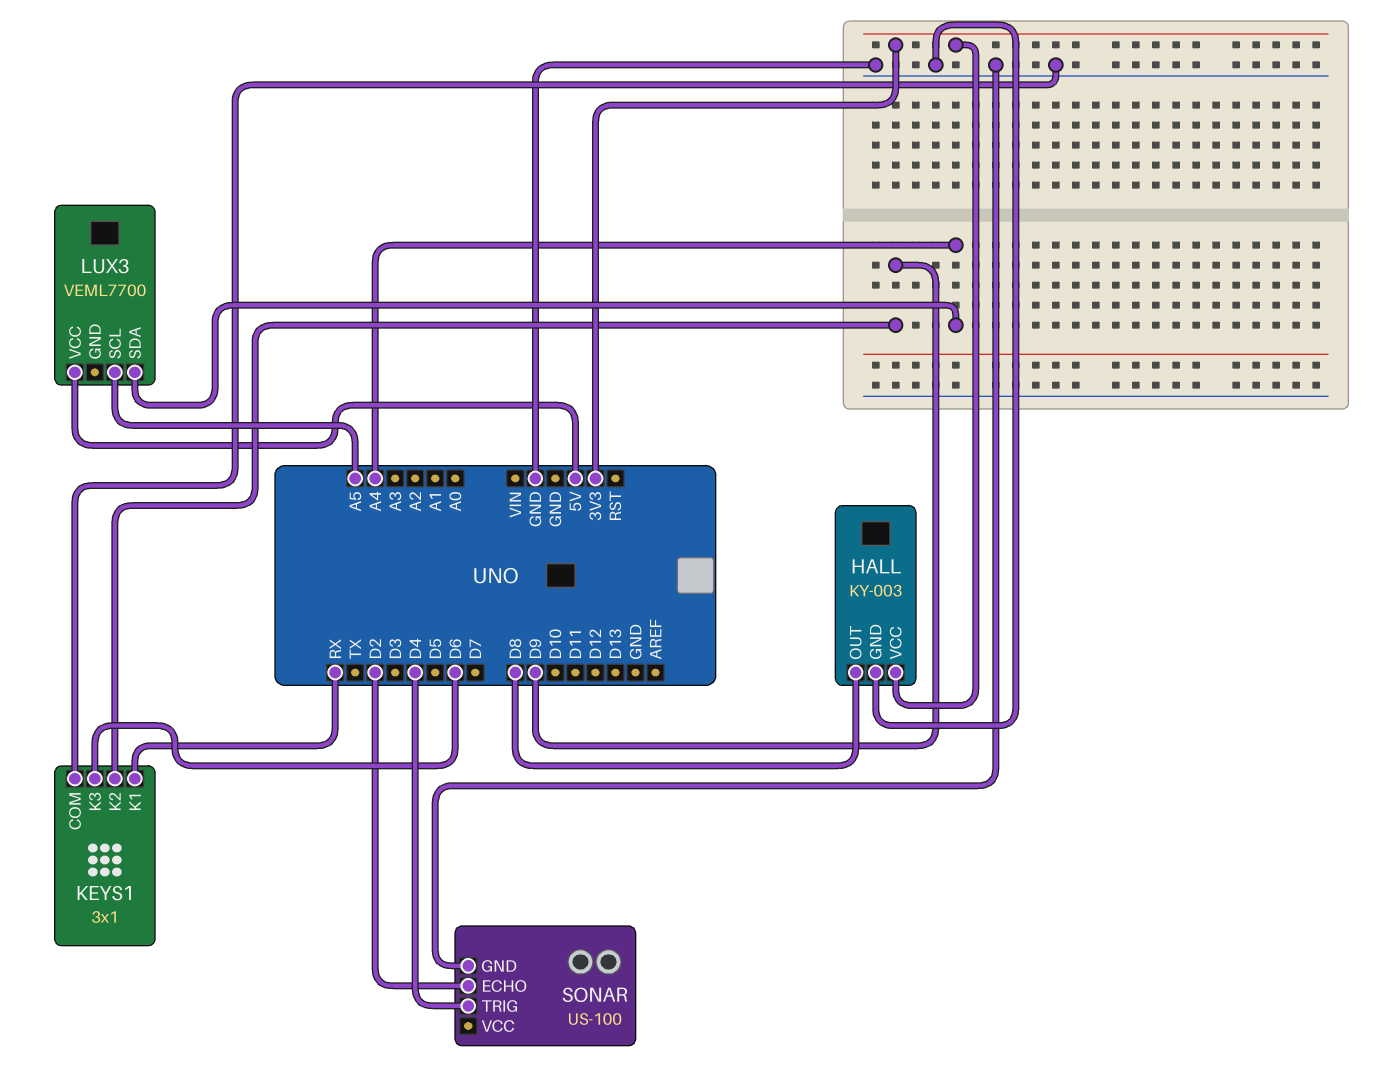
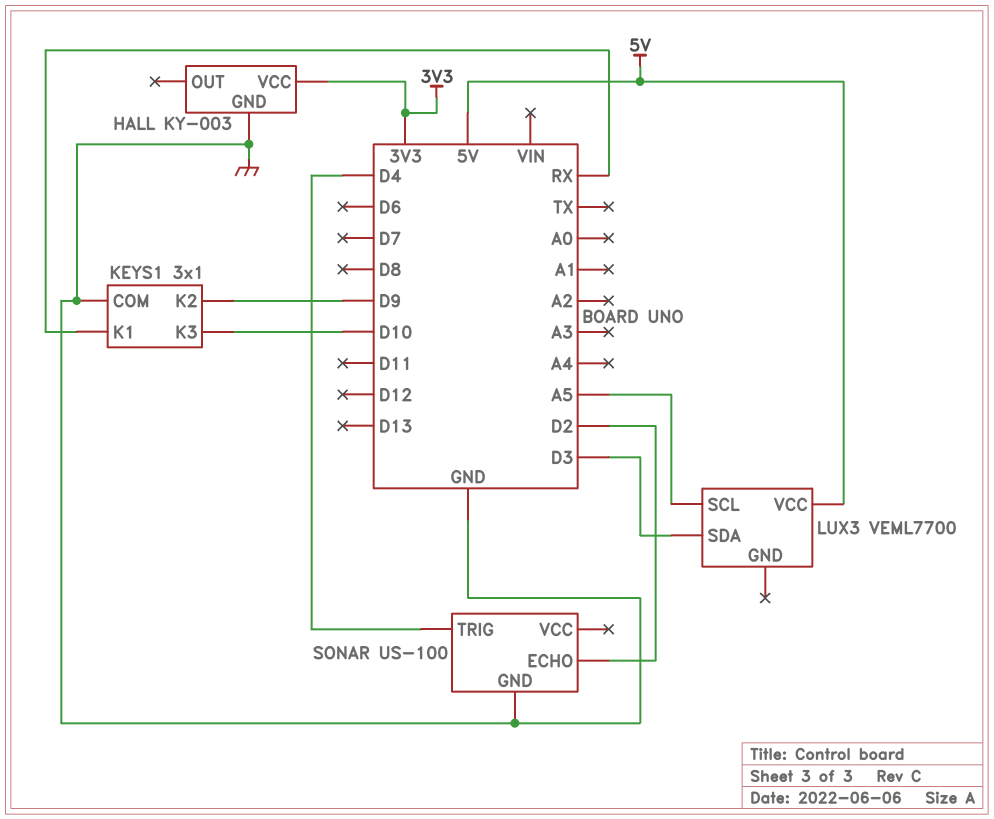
HALL pin OUT: D8 -> none
KEYS1 pin K3: D6 -> D10
LUX3 pin SDA: A4 -> D3

